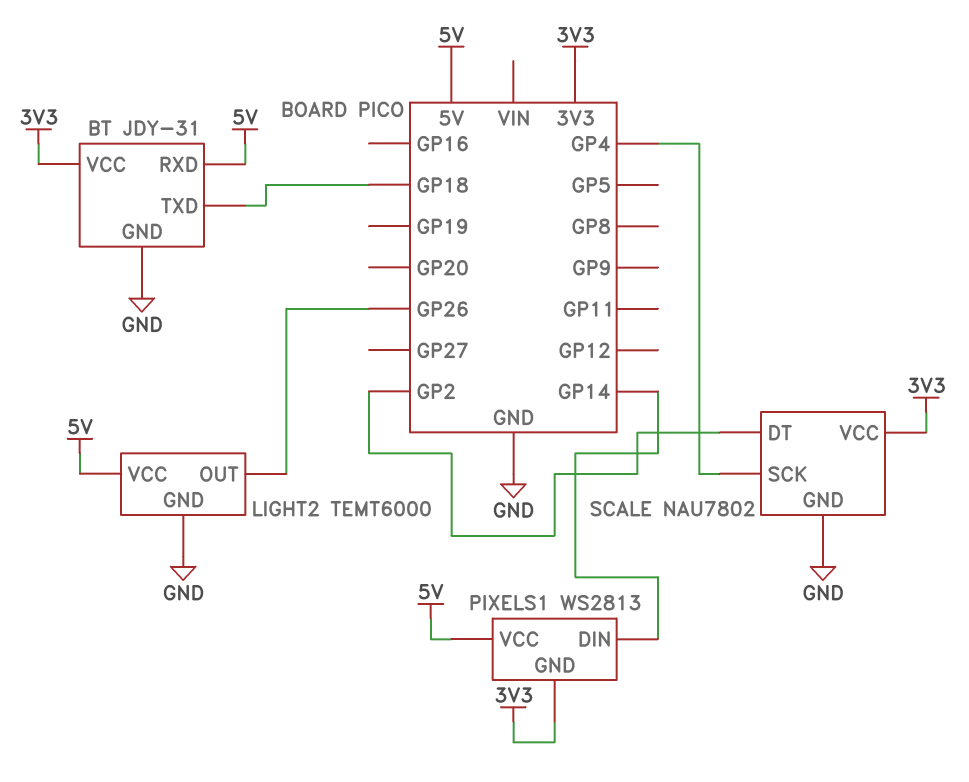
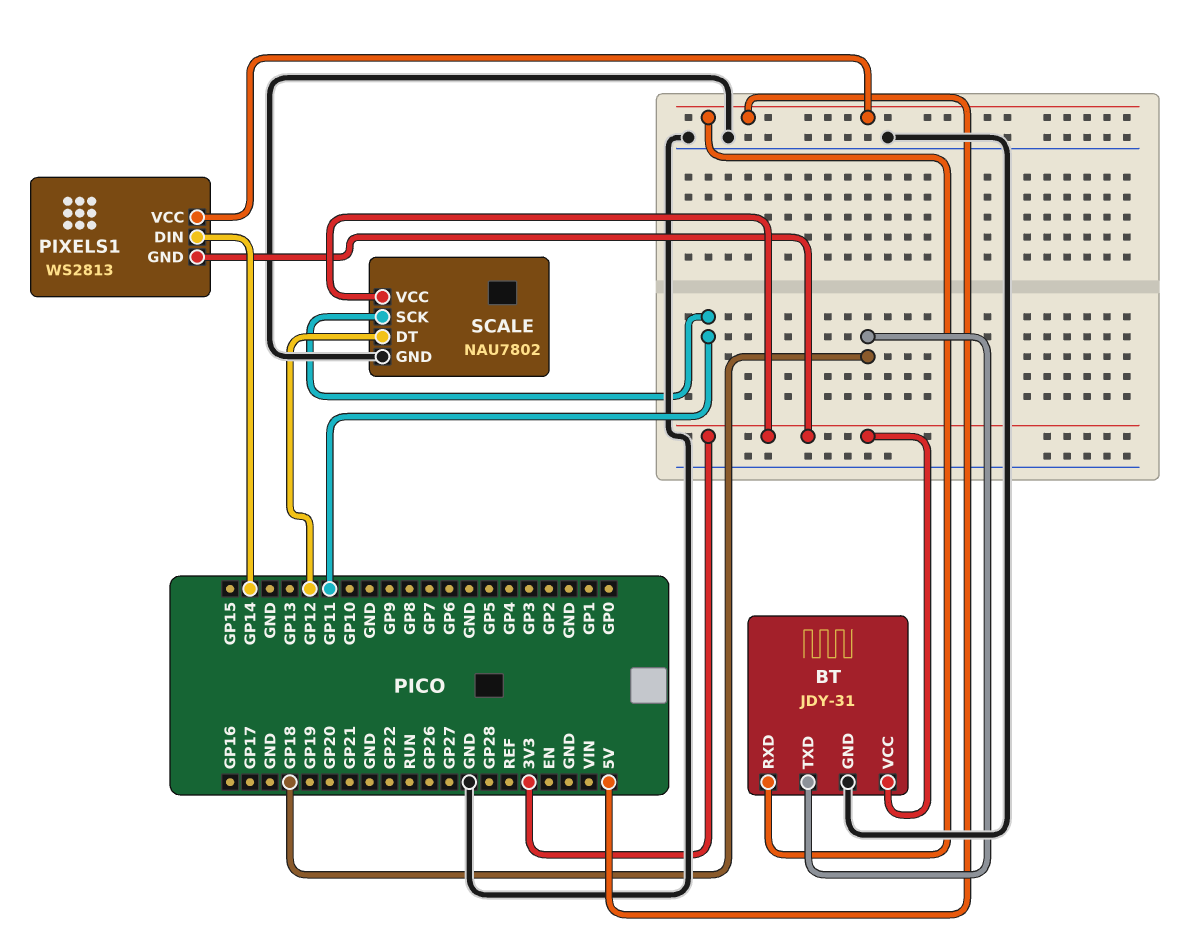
LIGHT2: TEMT6000 -> none
LIGHT2 pin GND: GND -> none
LIGHT2 pin OUT: GP26 -> none
LIGHT2 pin VCC: 5V -> none
SCALE pin DT: GP2 -> GP12
SCALE pin SCK: GP4 -> GP11

